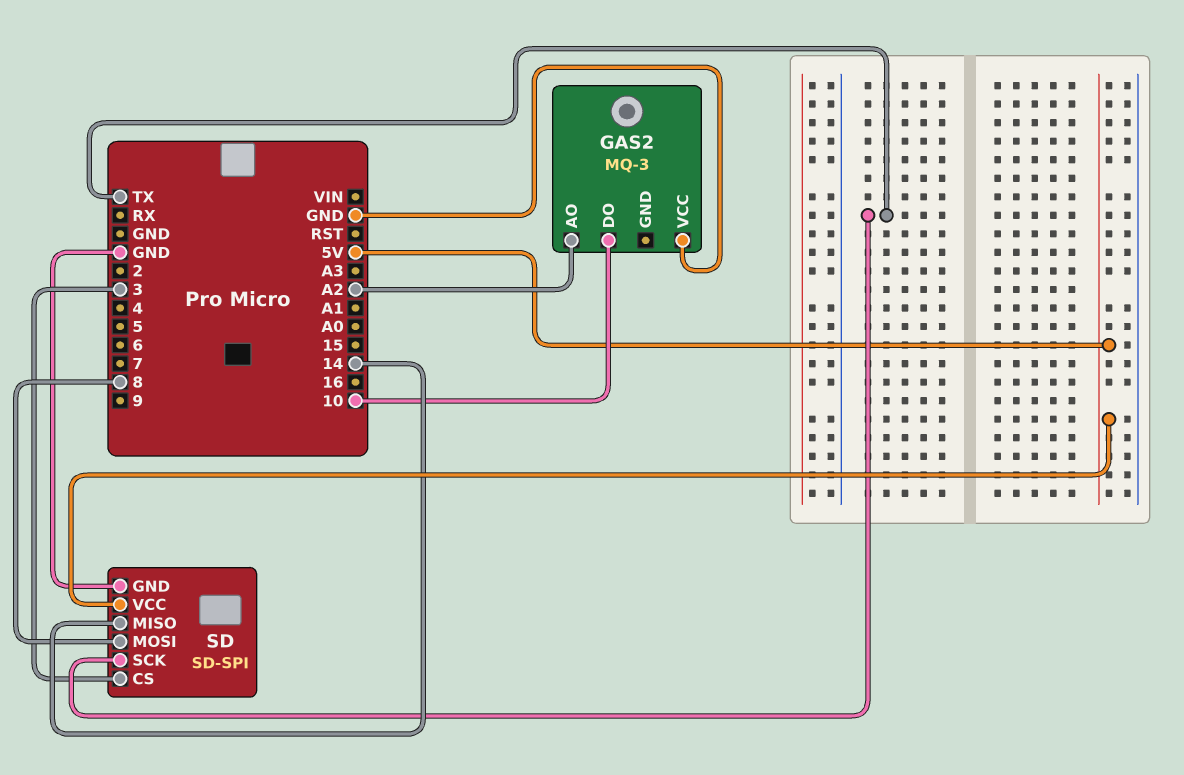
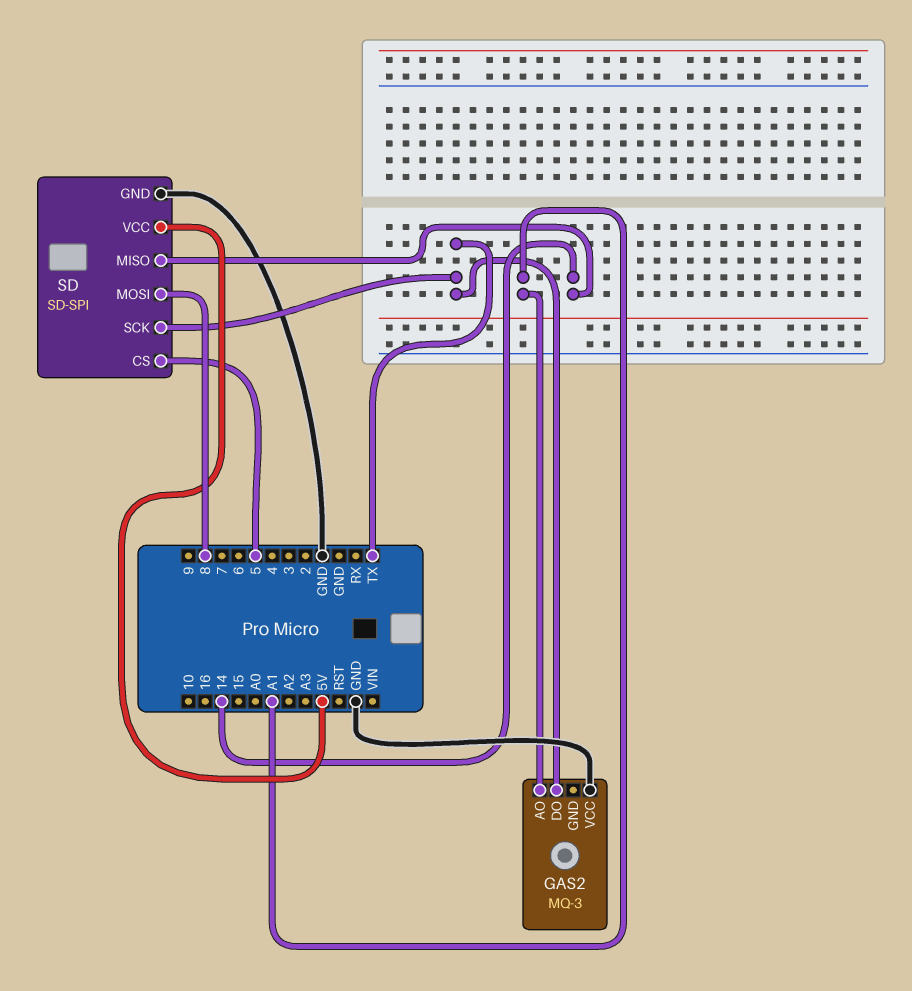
GAS2 pin AO: A2 -> A1
GAS2 pin DO: 10 -> TX
SD pin CS: 3 -> 5

